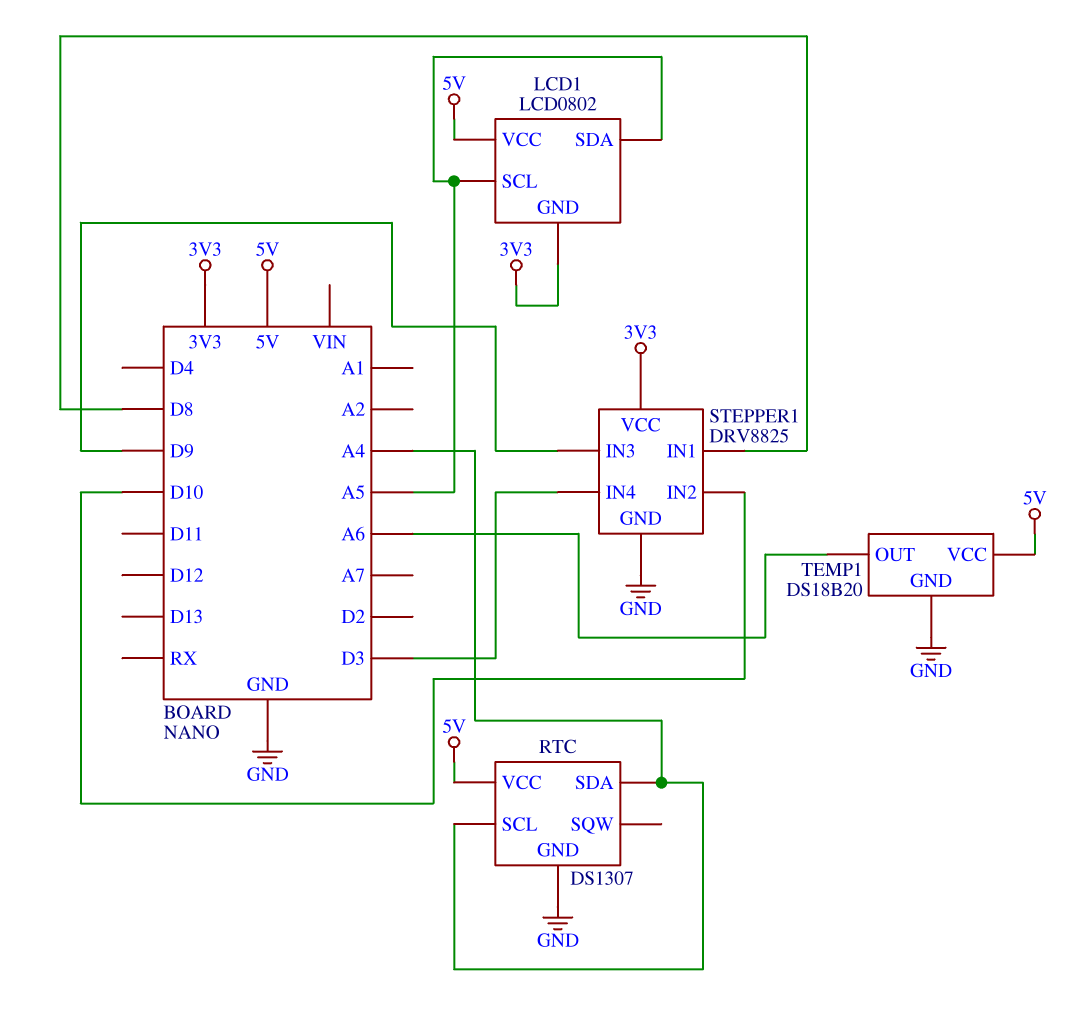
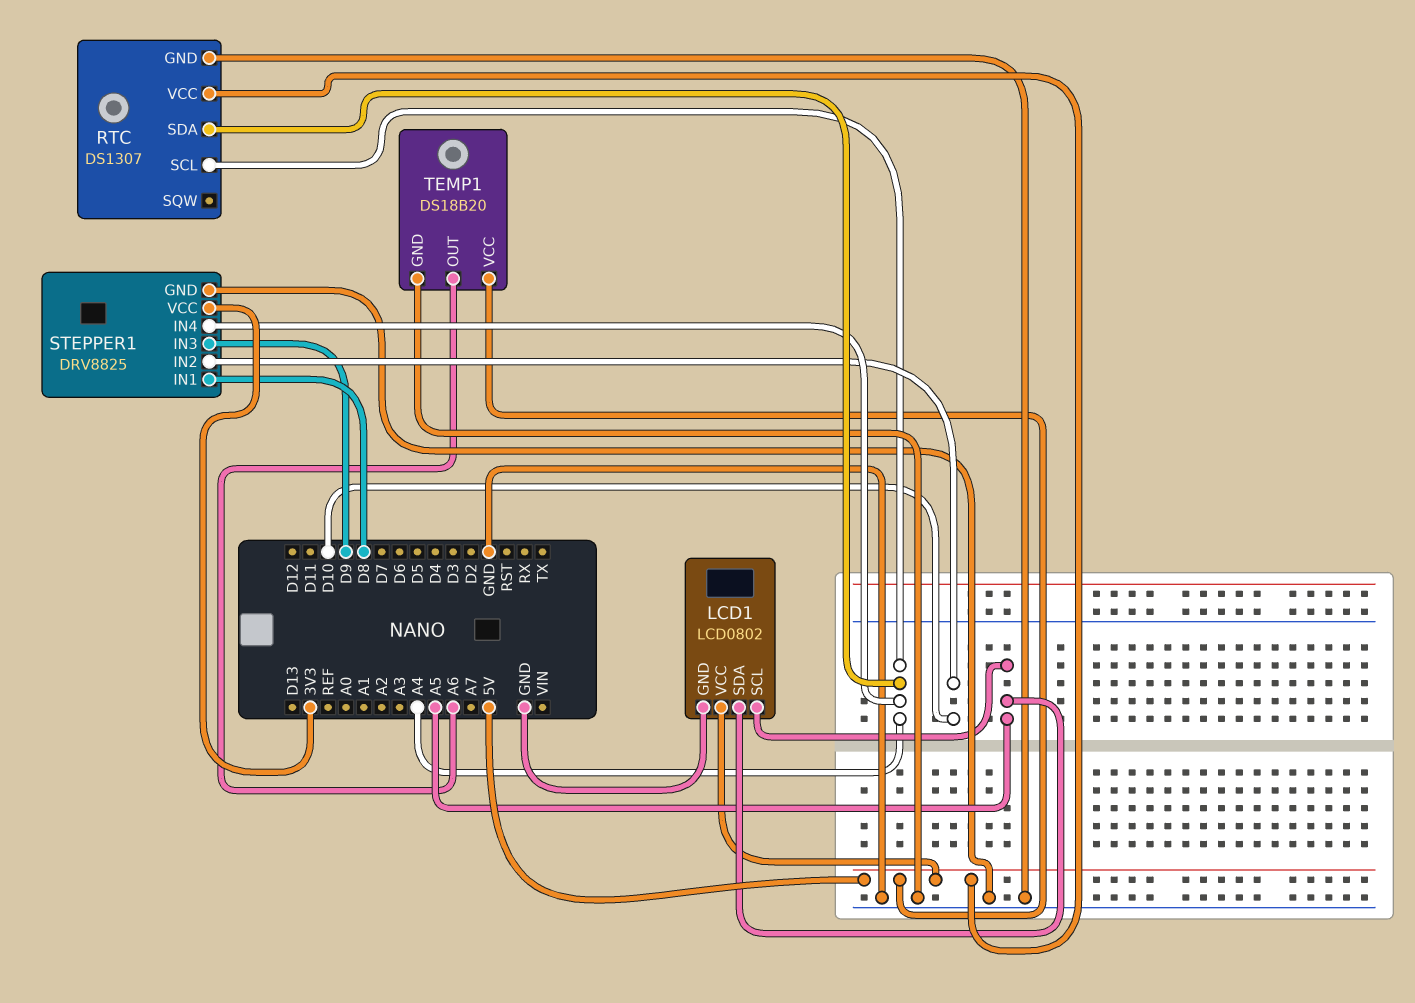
LCD1 pin GND: 3V3 -> GND
STEPPER1 pin IN4: D3 -> A4

